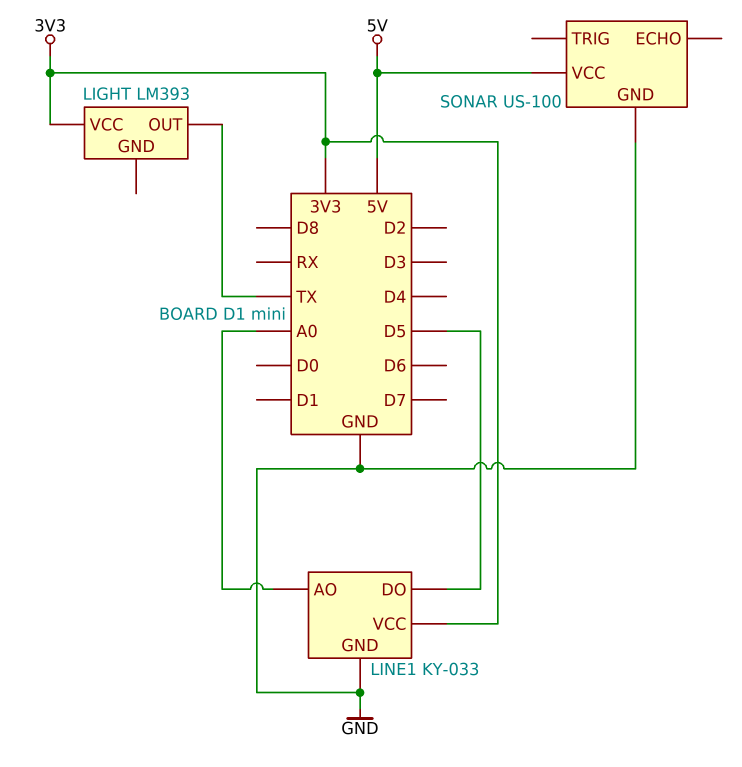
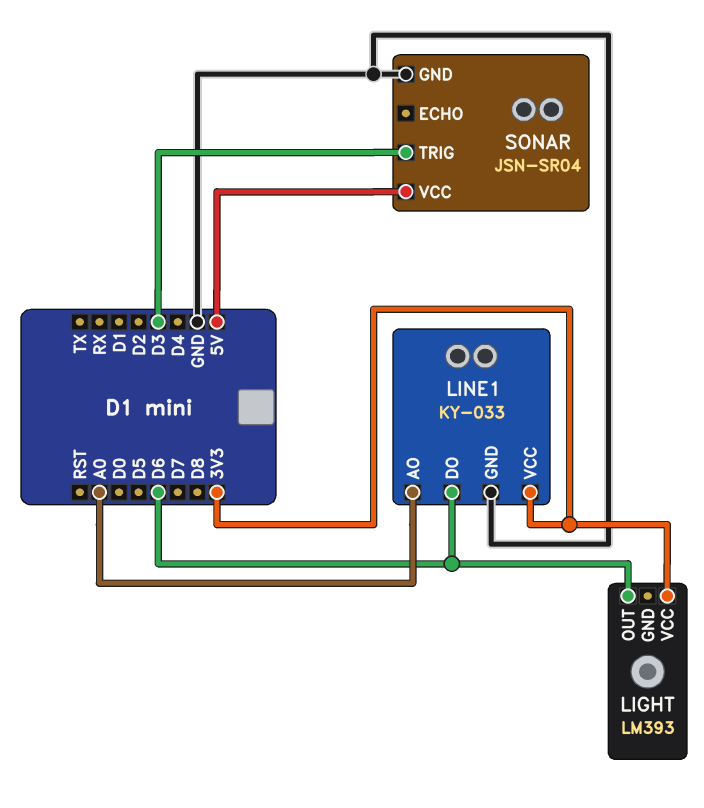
LIGHT pin OUT: TX -> D6
LINE1 pin DO: D5 -> D6
SONAR: US-100 -> JSN-SR04
SONAR pin TRIG: none -> D3

